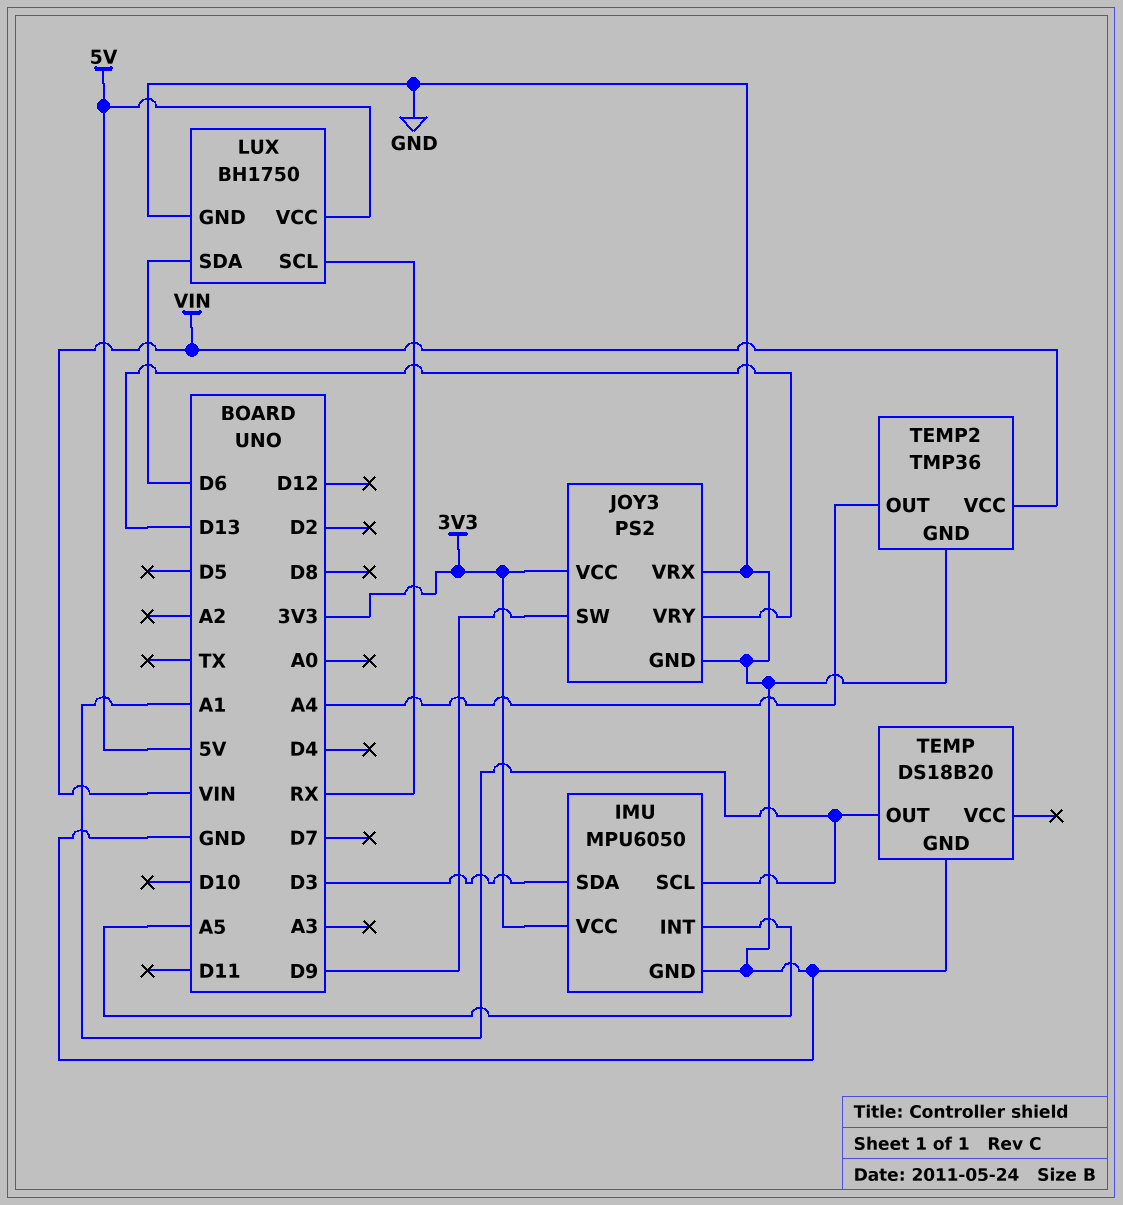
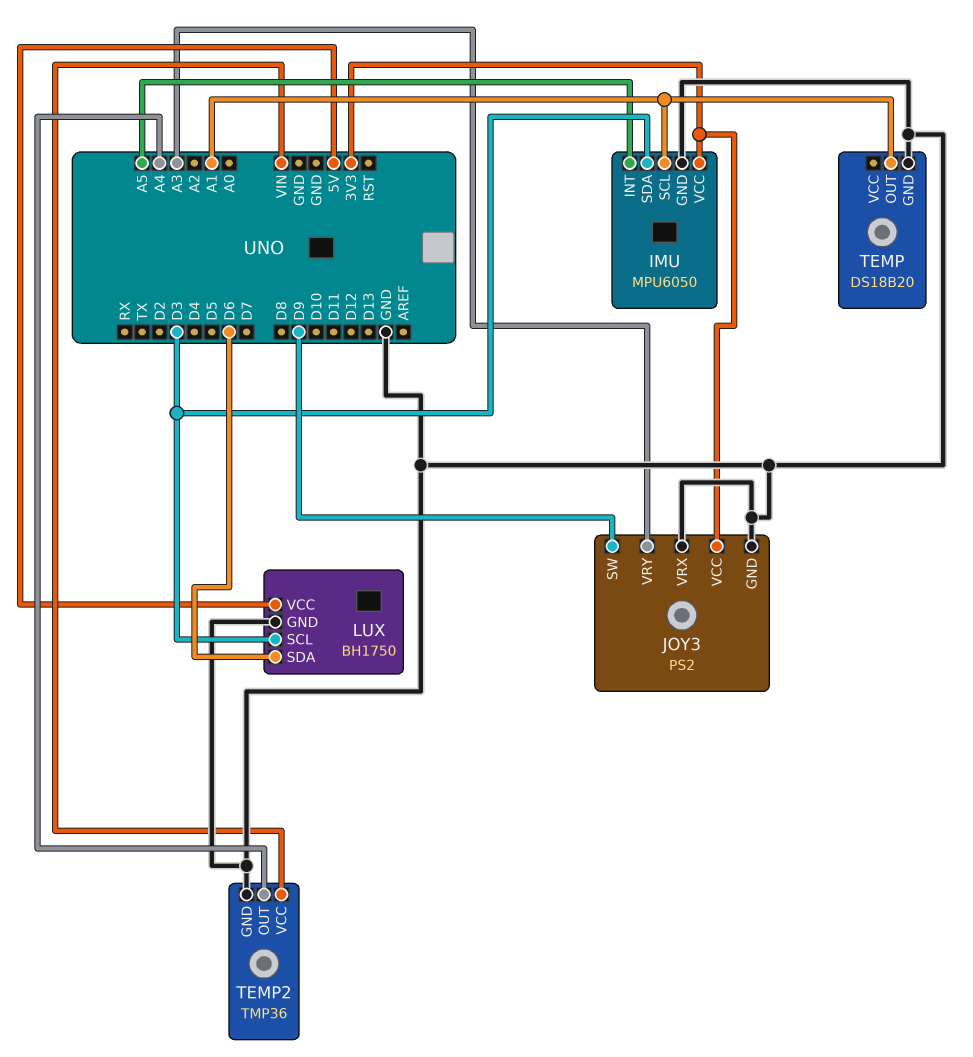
JOY3 pin VRY: D13 -> A3
LUX pin SCL: RX -> D3

